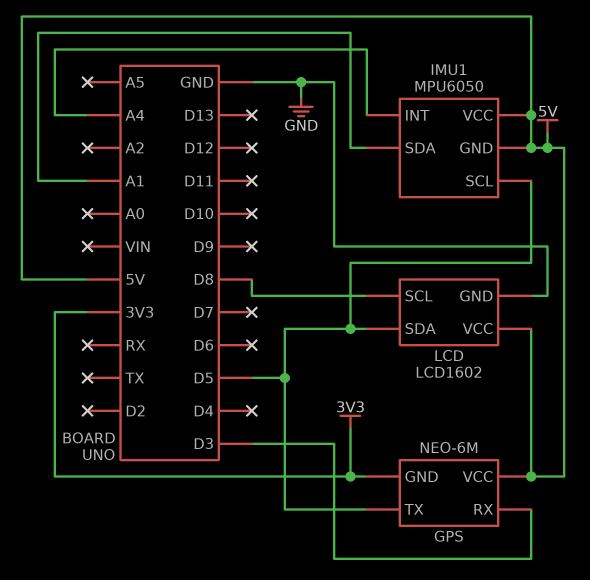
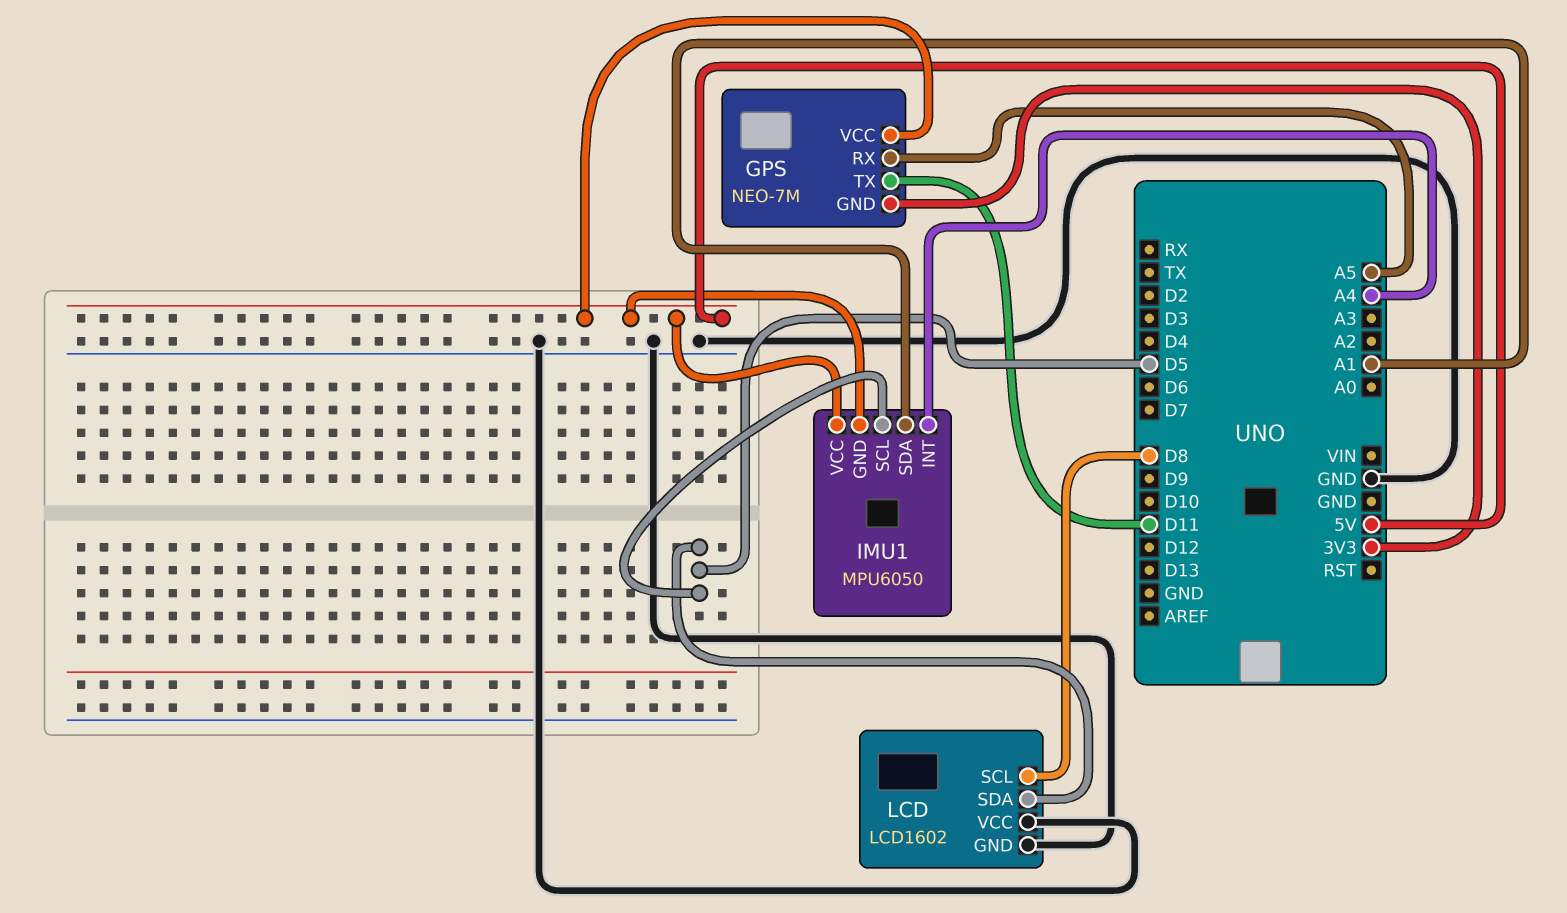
GPS: NEO-6M -> NEO-7M
GPS pin RX: D3 -> A5
GPS pin TX: D5 -> D11
LCD pin VCC: 5V -> GND

